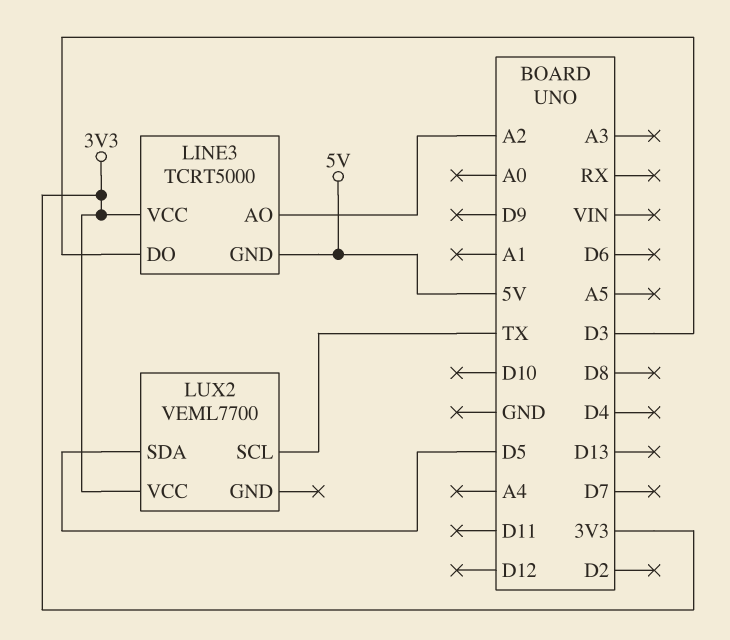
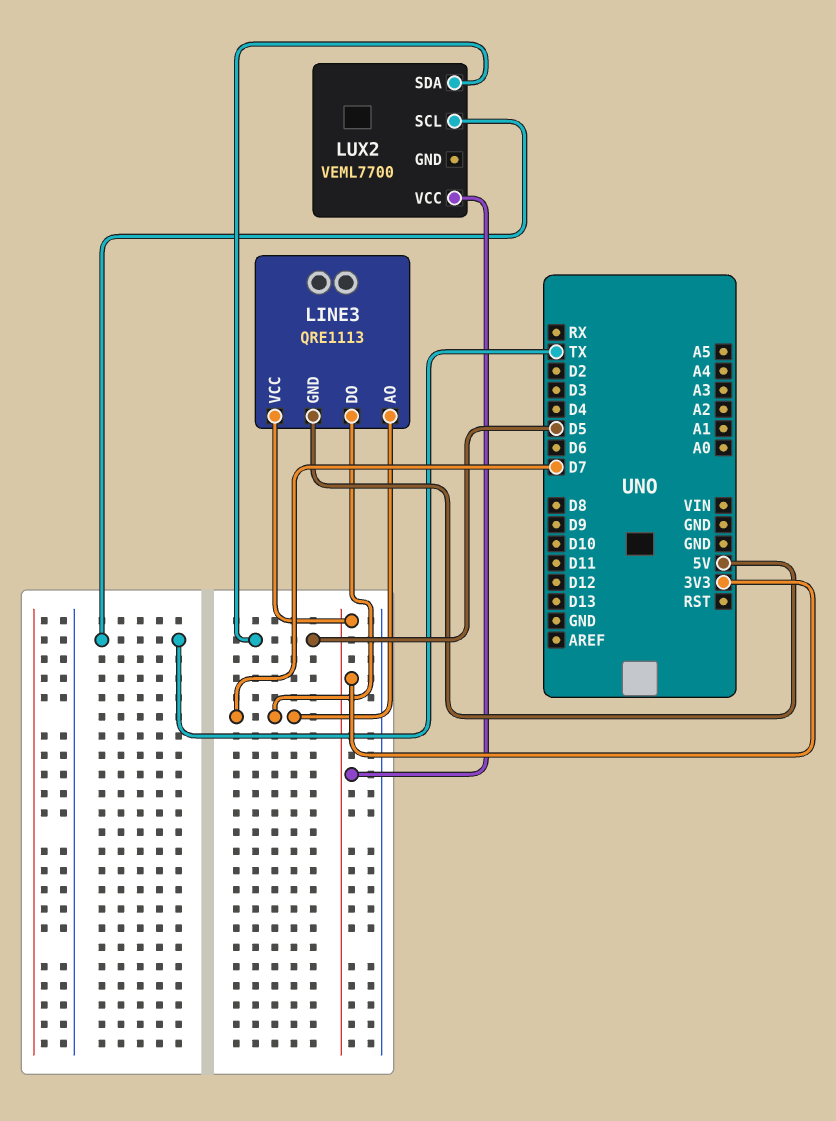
LINE3: TCRT5000 -> QRE1113
LINE3 pin AO: A2 -> D7
LINE3 pin DO: D3 -> D7

